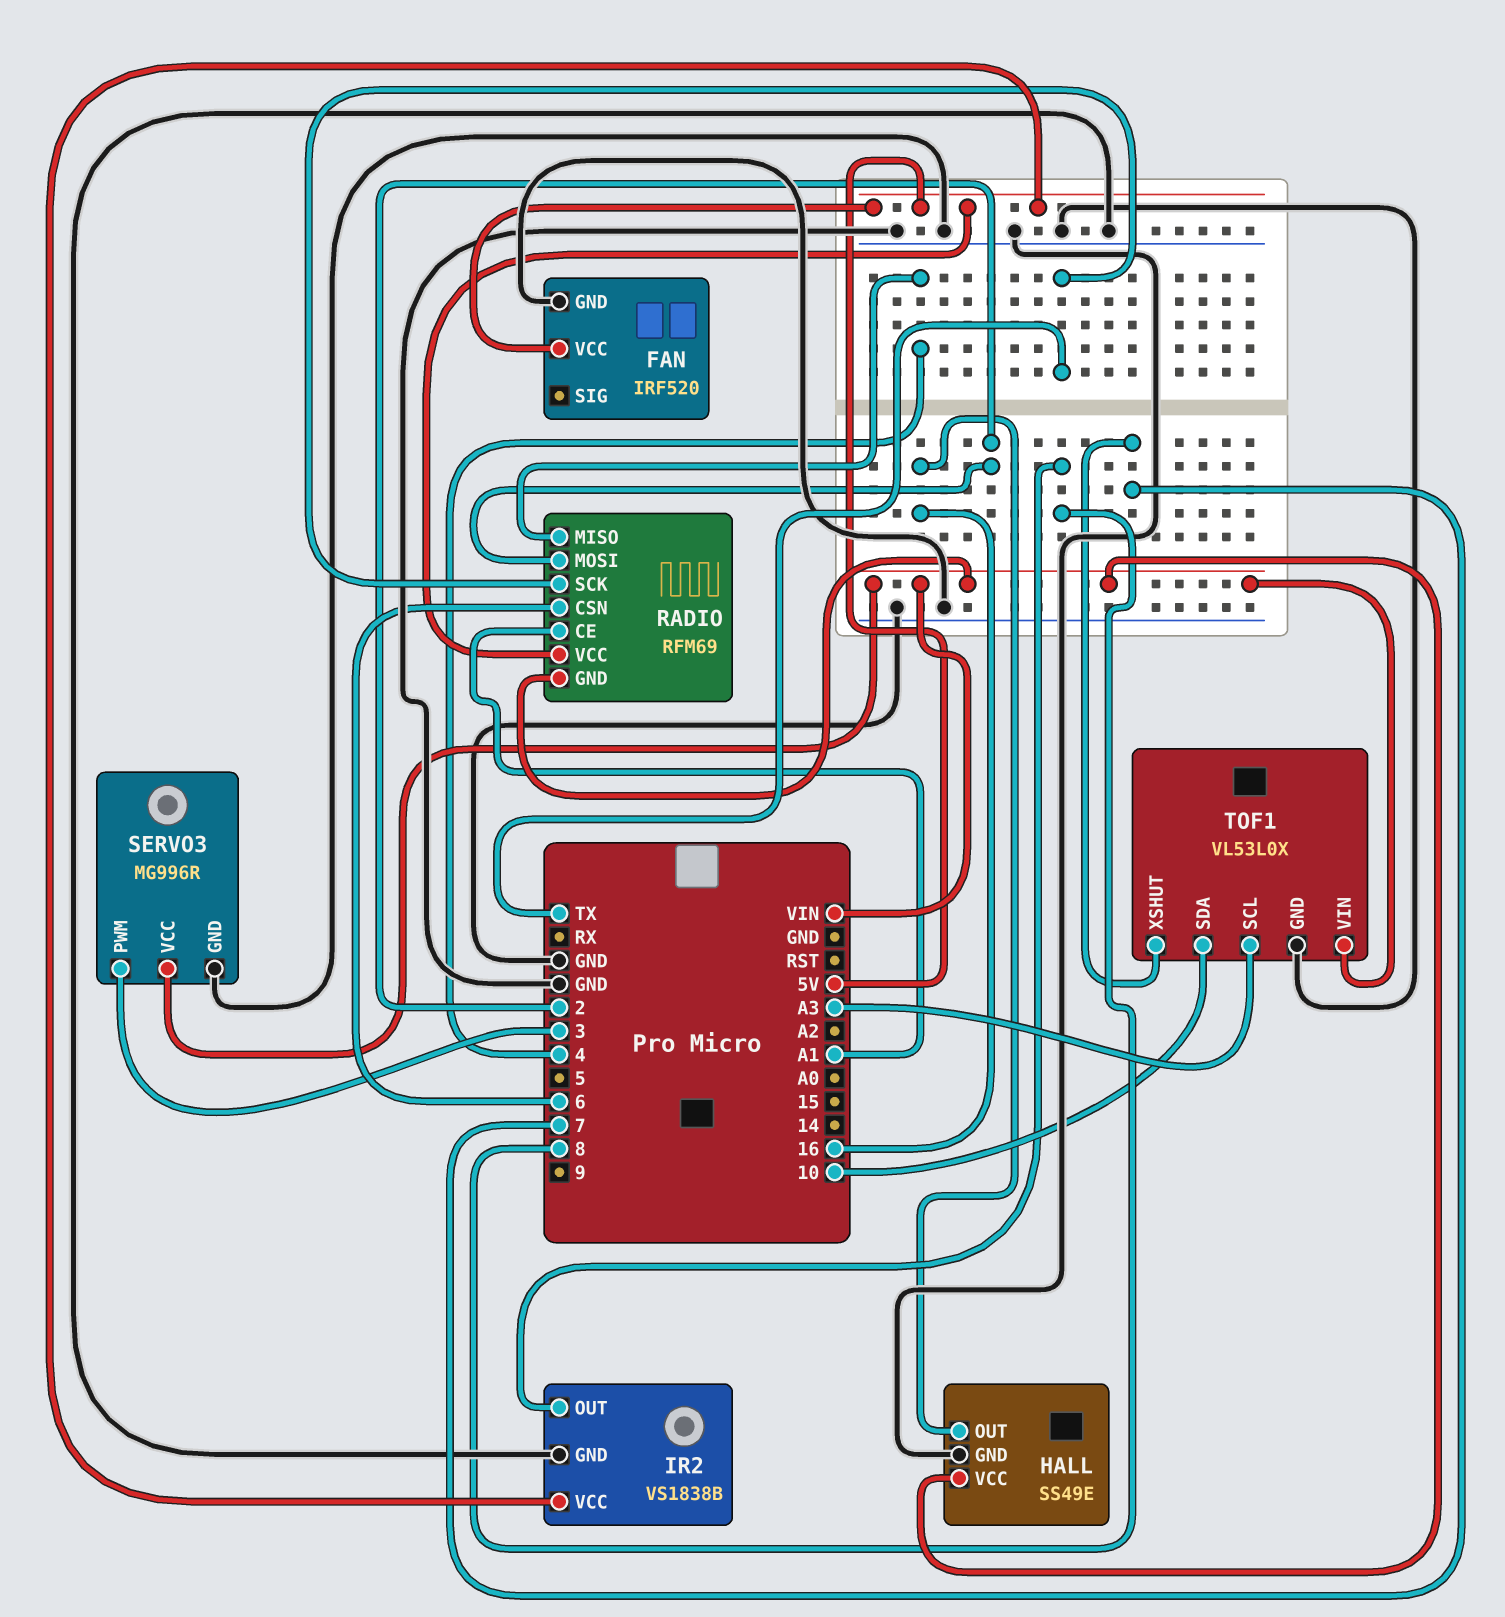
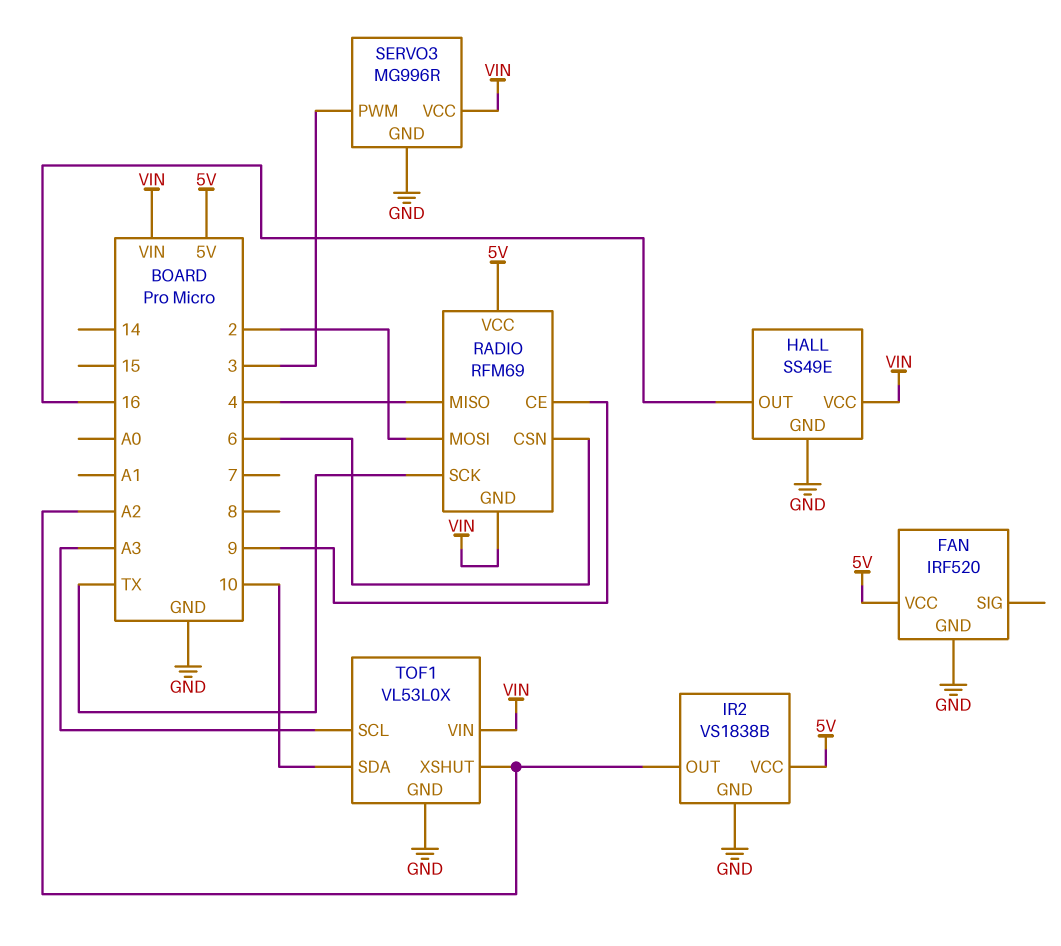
IR2 pin OUT: 8 -> A2
RADIO pin CE: A1 -> 9
TOF1 pin XSHUT: 7 -> A2

